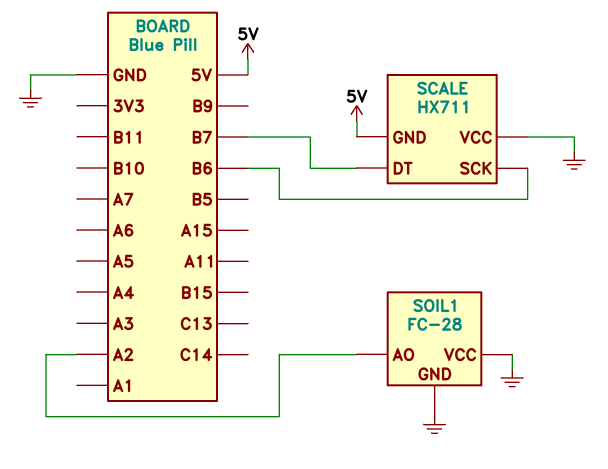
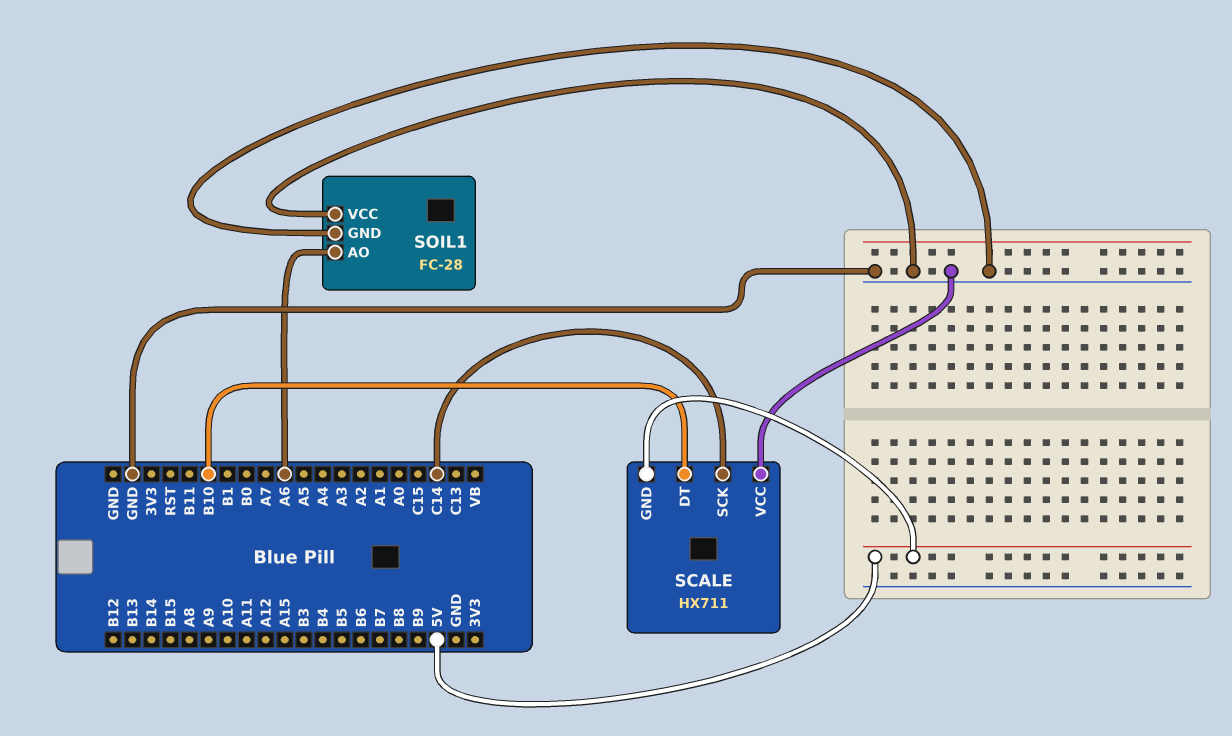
SCALE pin DT: B7 -> B10
SCALE pin SCK: B6 -> C14
SOIL1 pin AO: A2 -> A6

